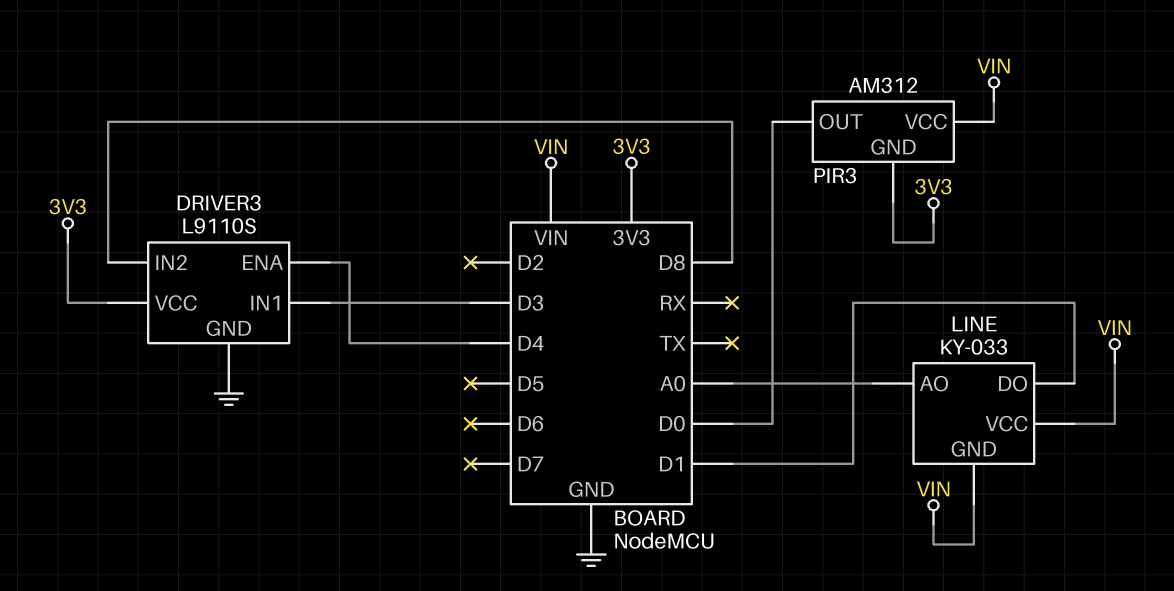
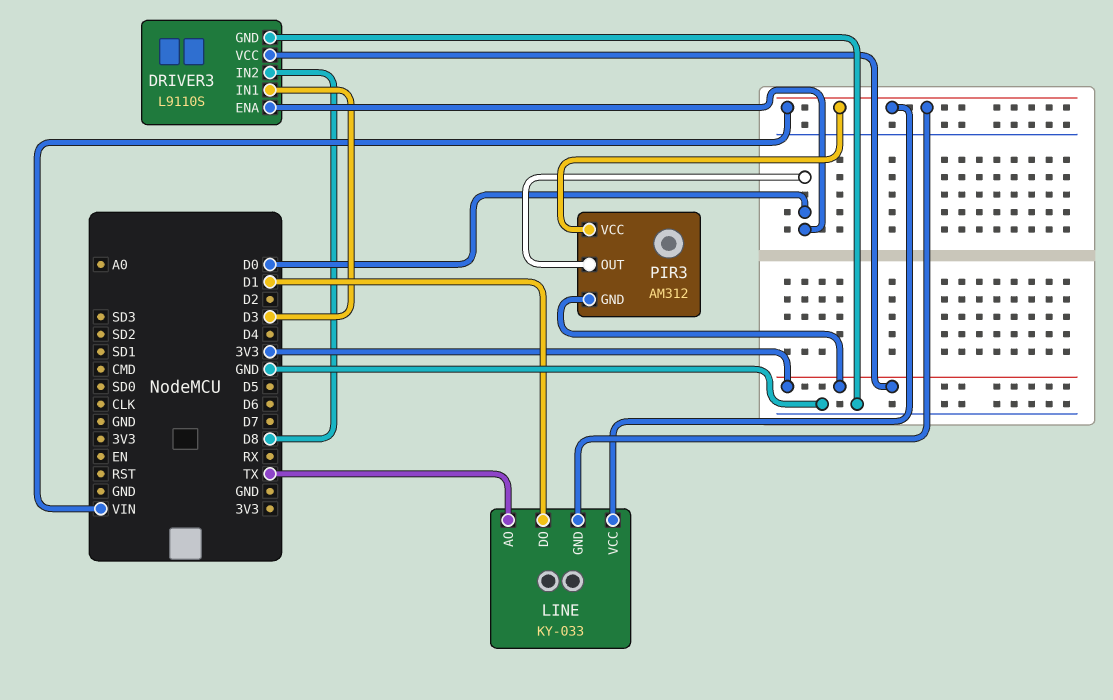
DRIVER3 pin ENA: D4 -> D0
LINE pin AO: A0 -> TX

